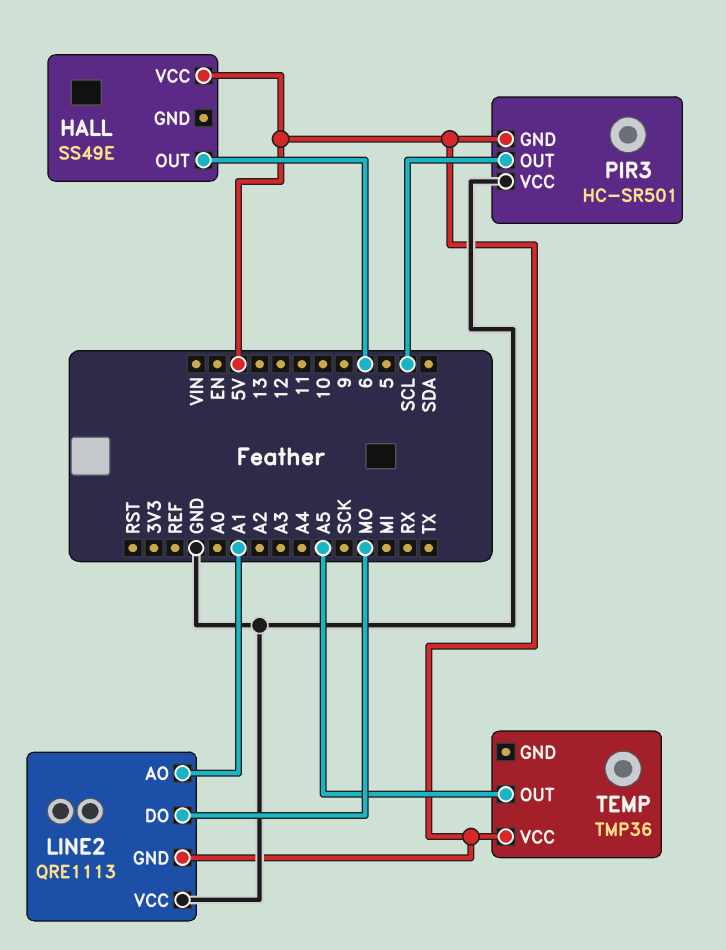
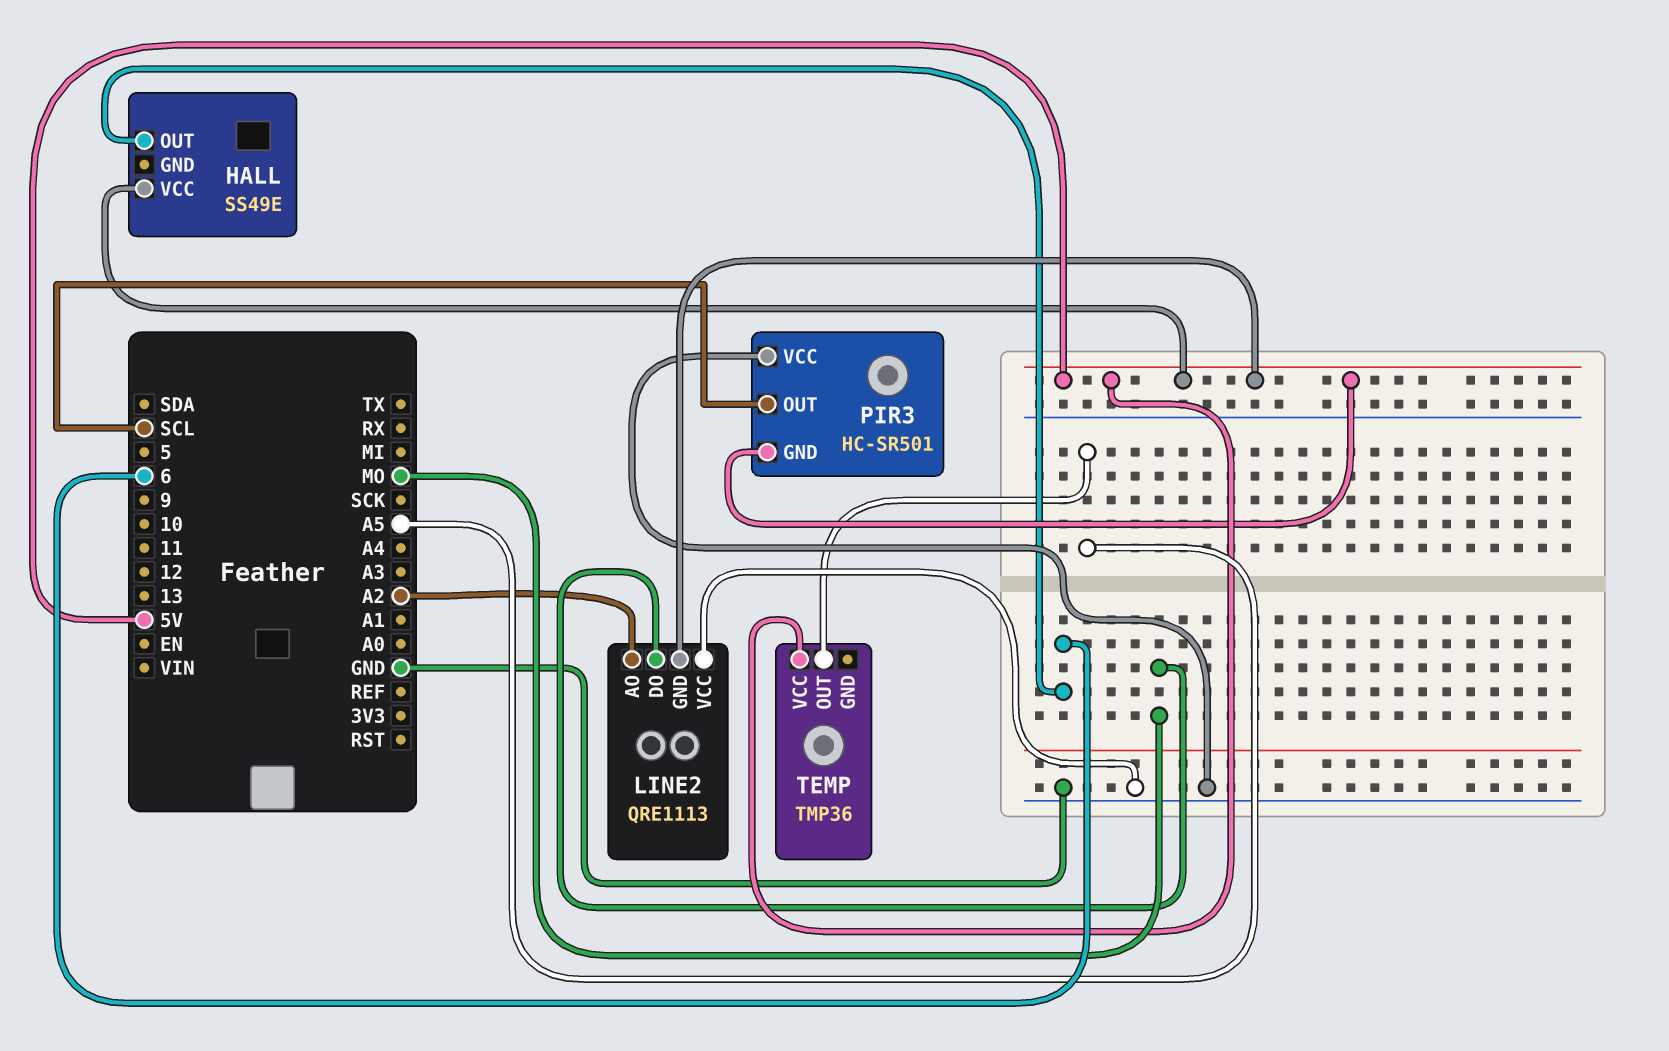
LINE2 pin AO: A1 -> A2

